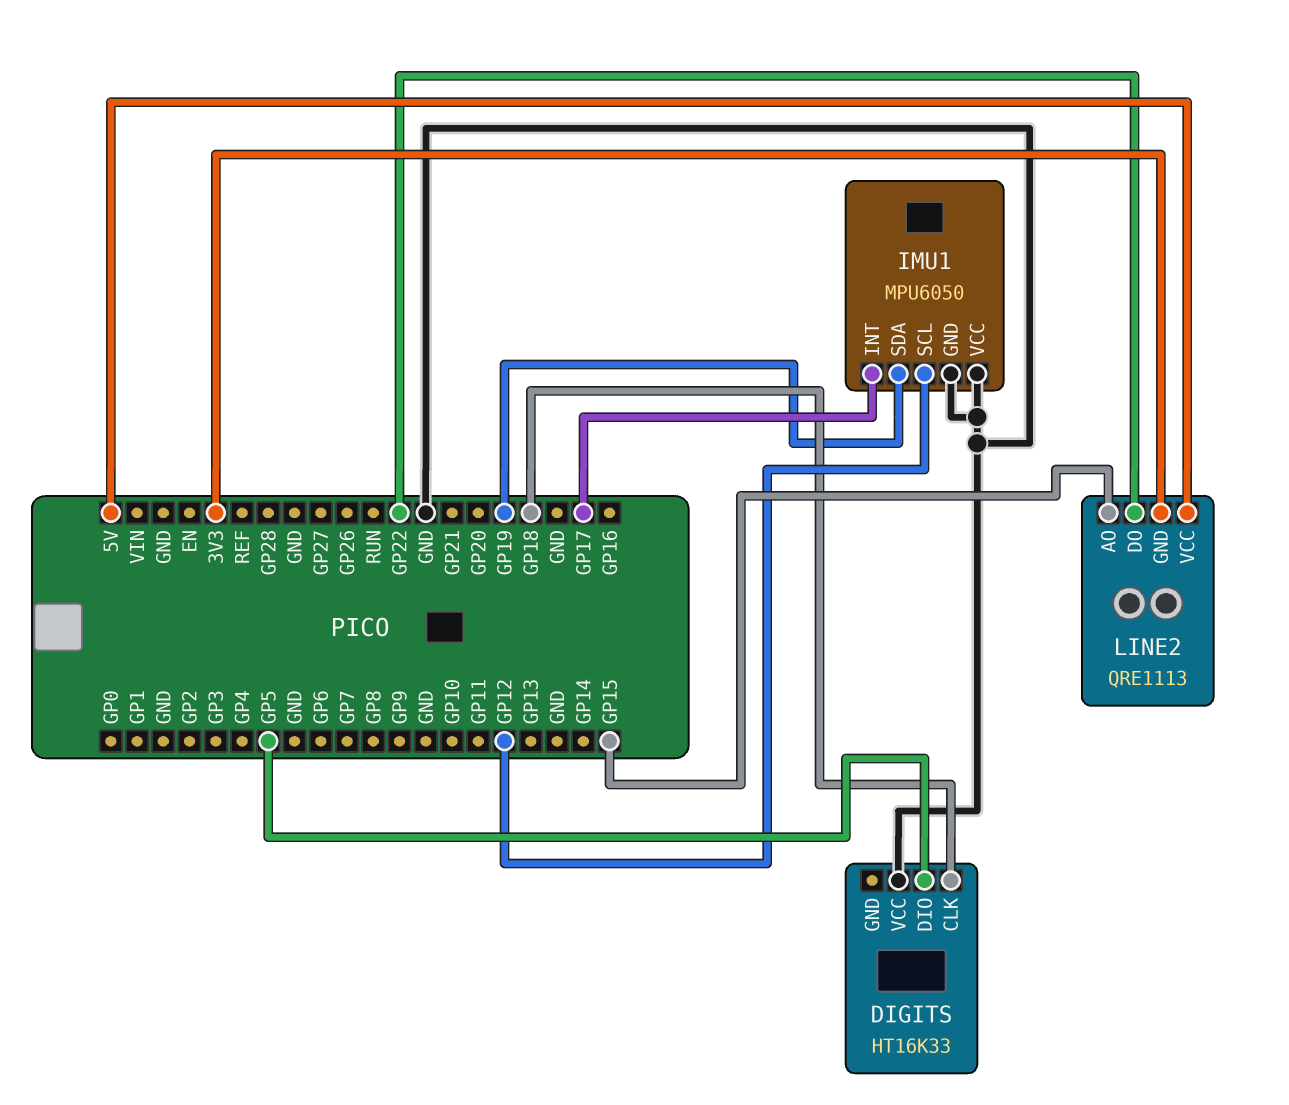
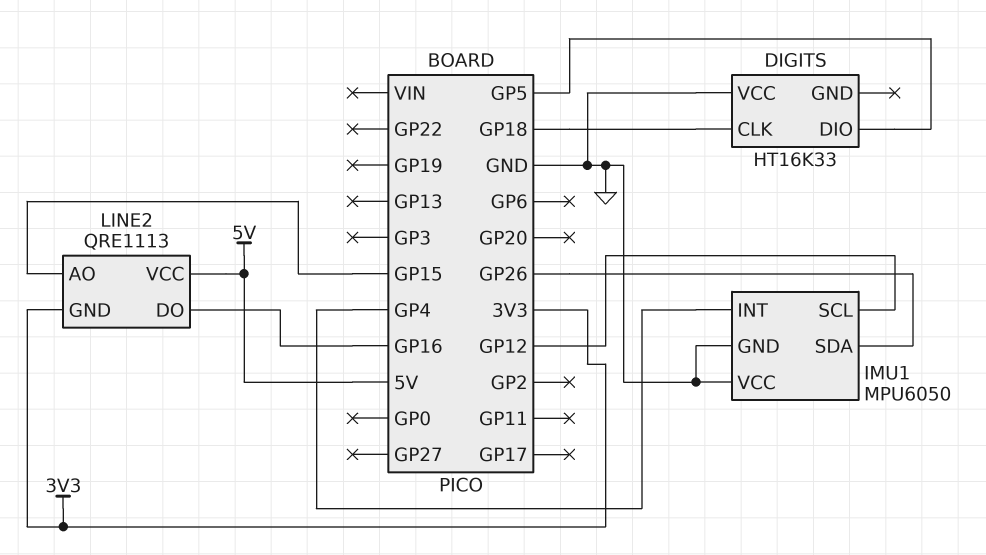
IMU1 pin INT: GP17 -> GP4
IMU1 pin SDA: GP19 -> GP26
LINE2 pin DO: GP22 -> GP16

